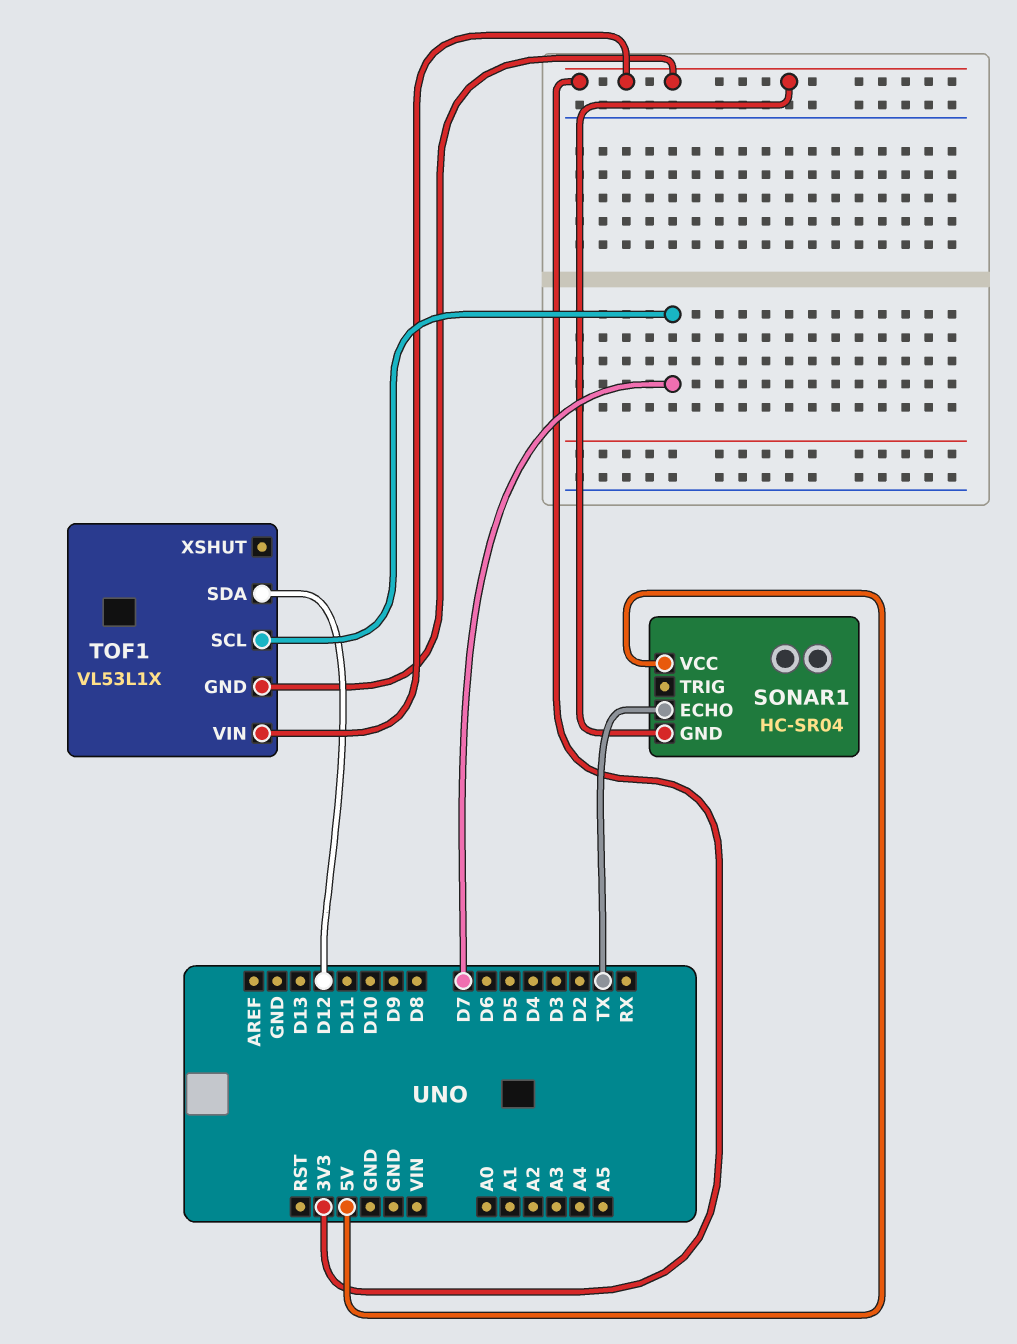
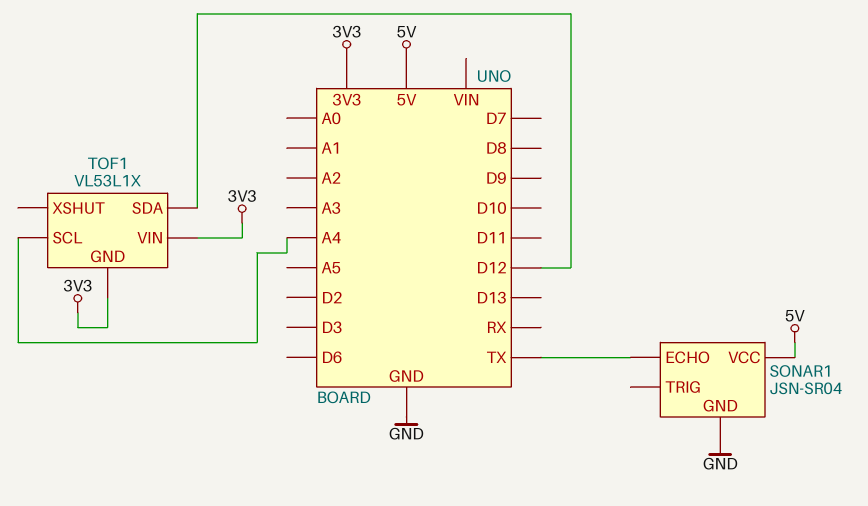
SONAR1: HC-SR04 -> JSN-SR04
SONAR1 pin GND: 3V3 -> GND
TOF1 pin SCL: D7 -> A4

